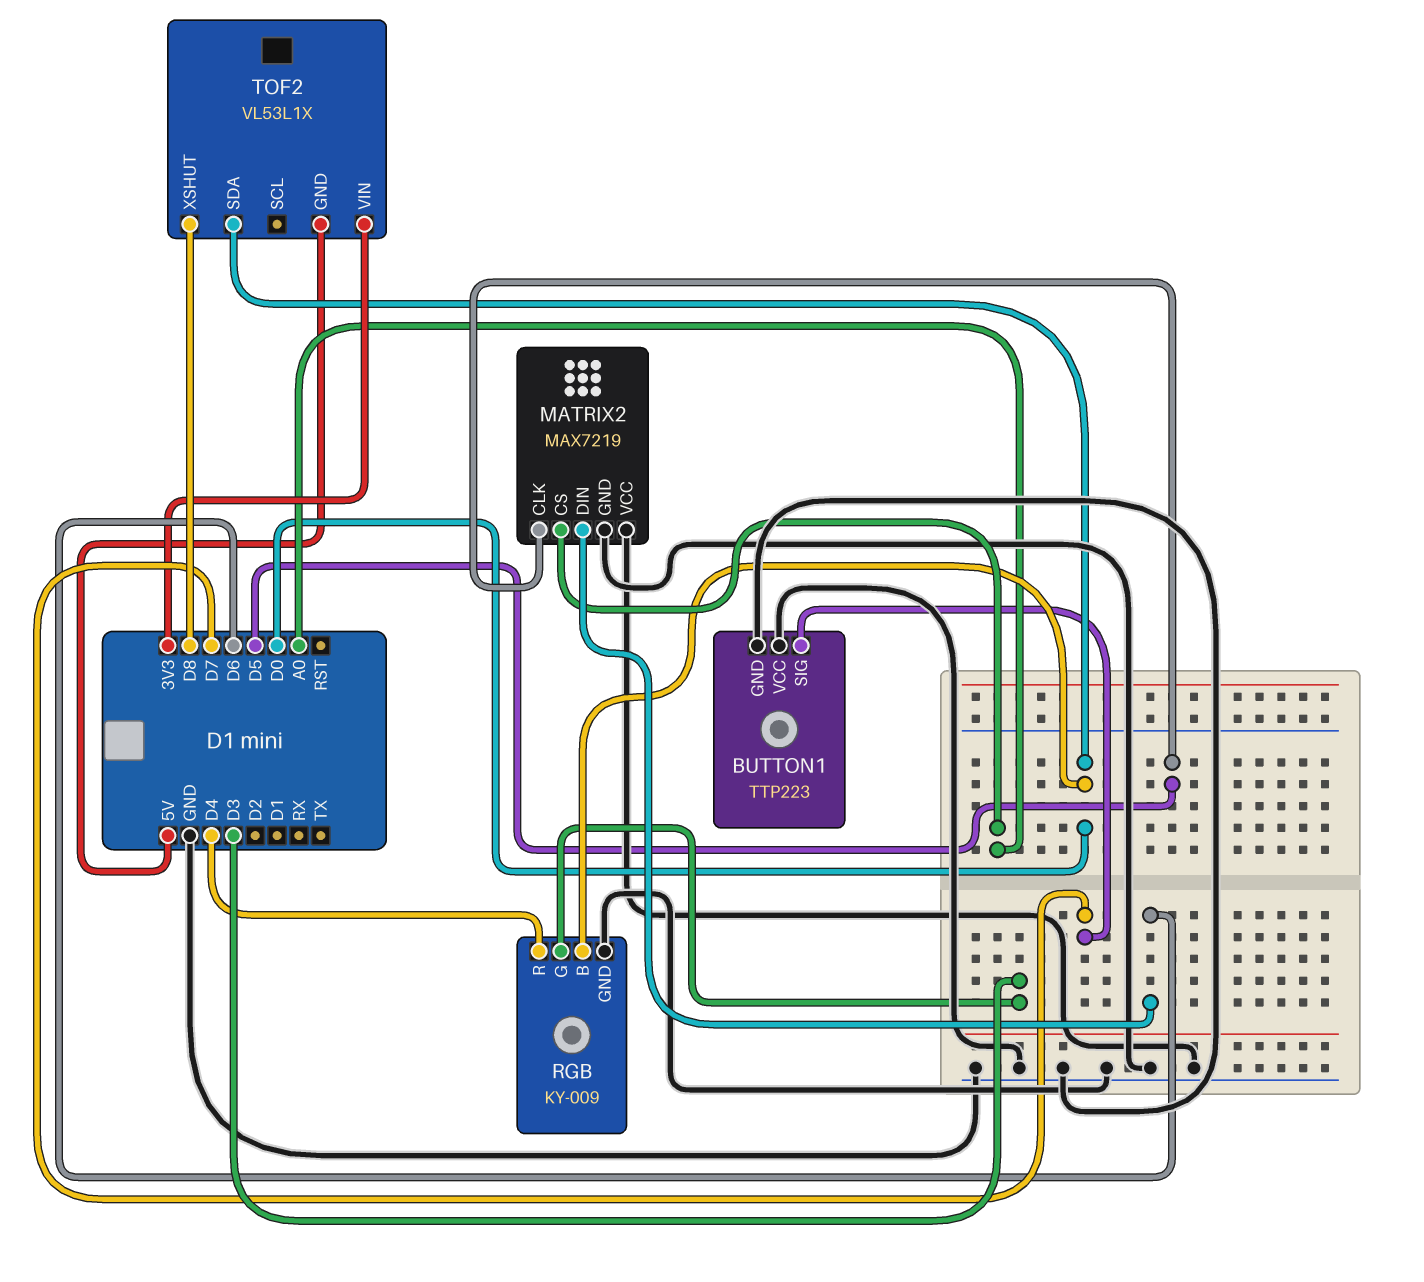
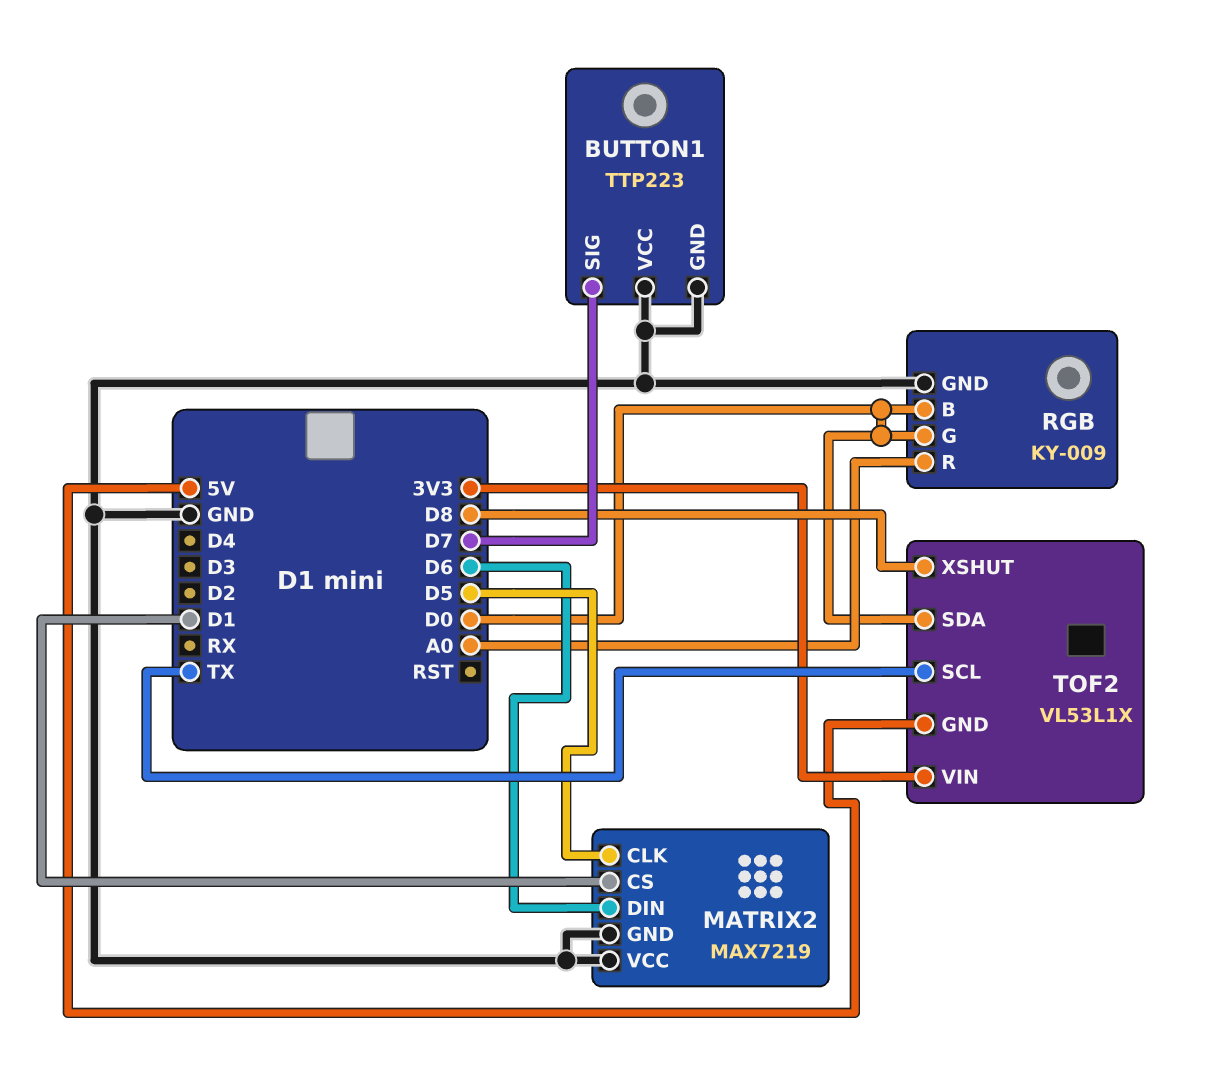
MATRIX2 pin CS: A0 -> D1
RGB pin G: D3 -> D0
RGB pin R: D4 -> A0
TOF2 pin SCL: none -> TX

